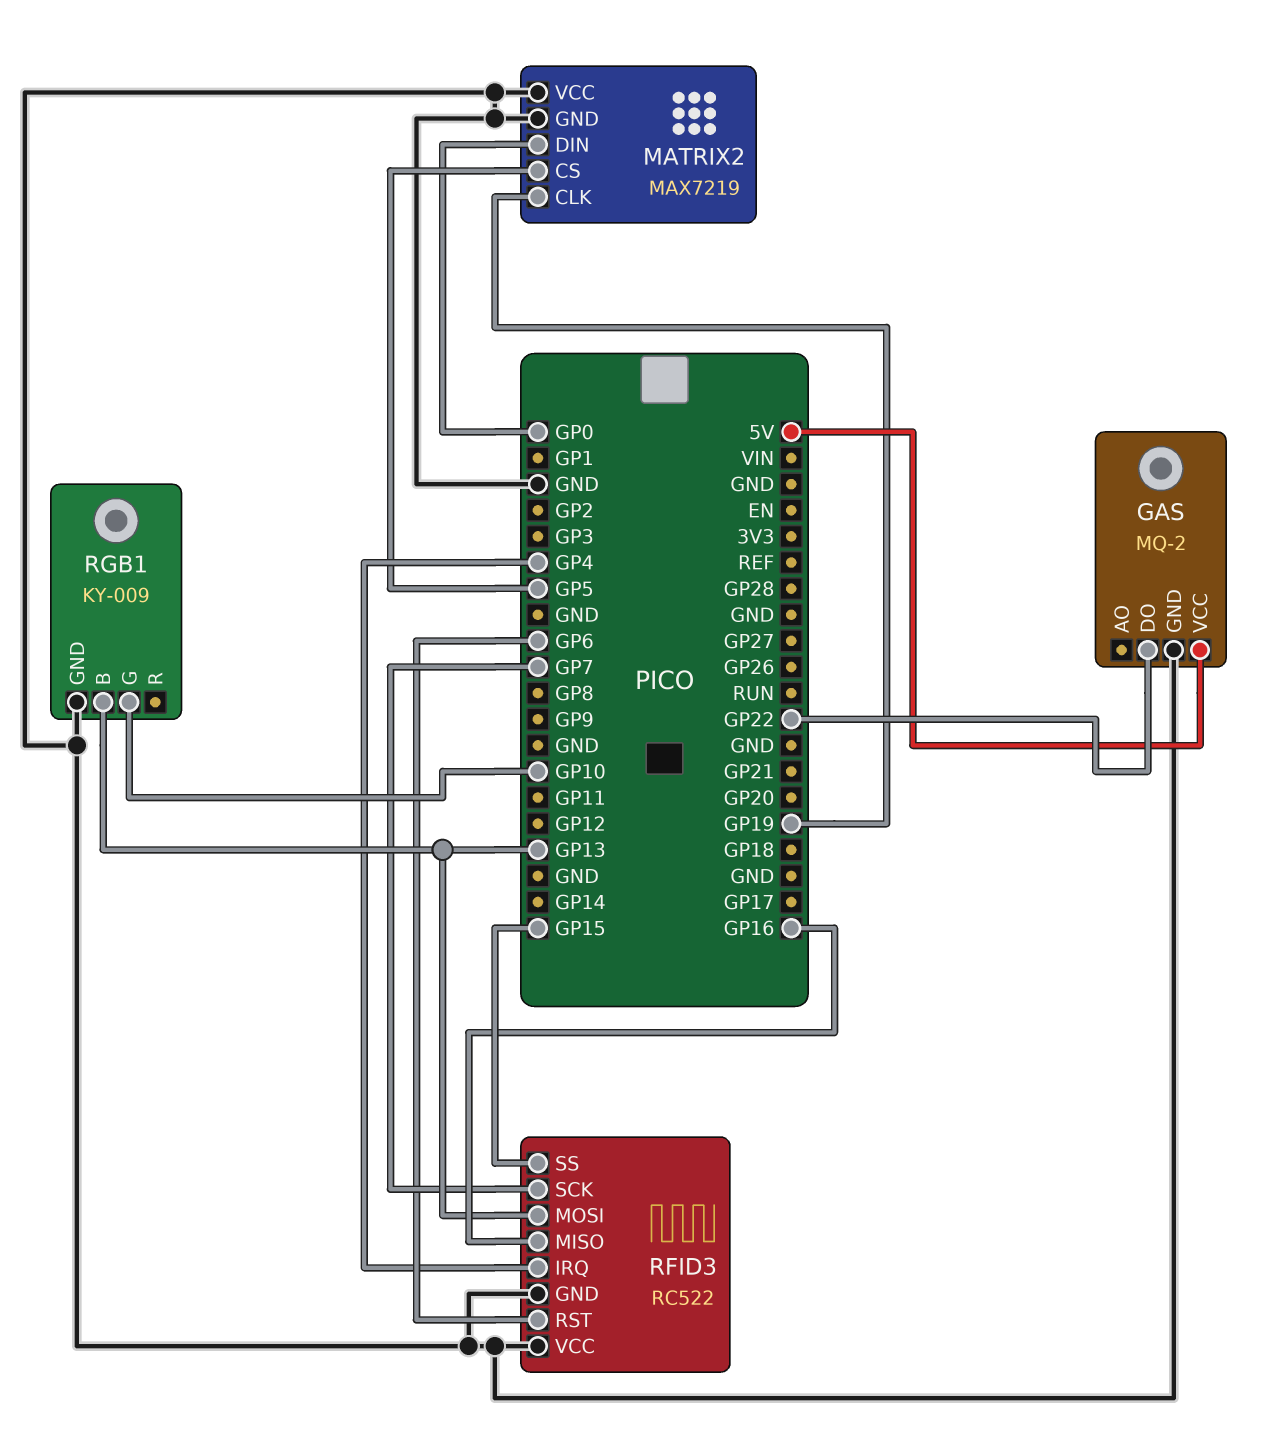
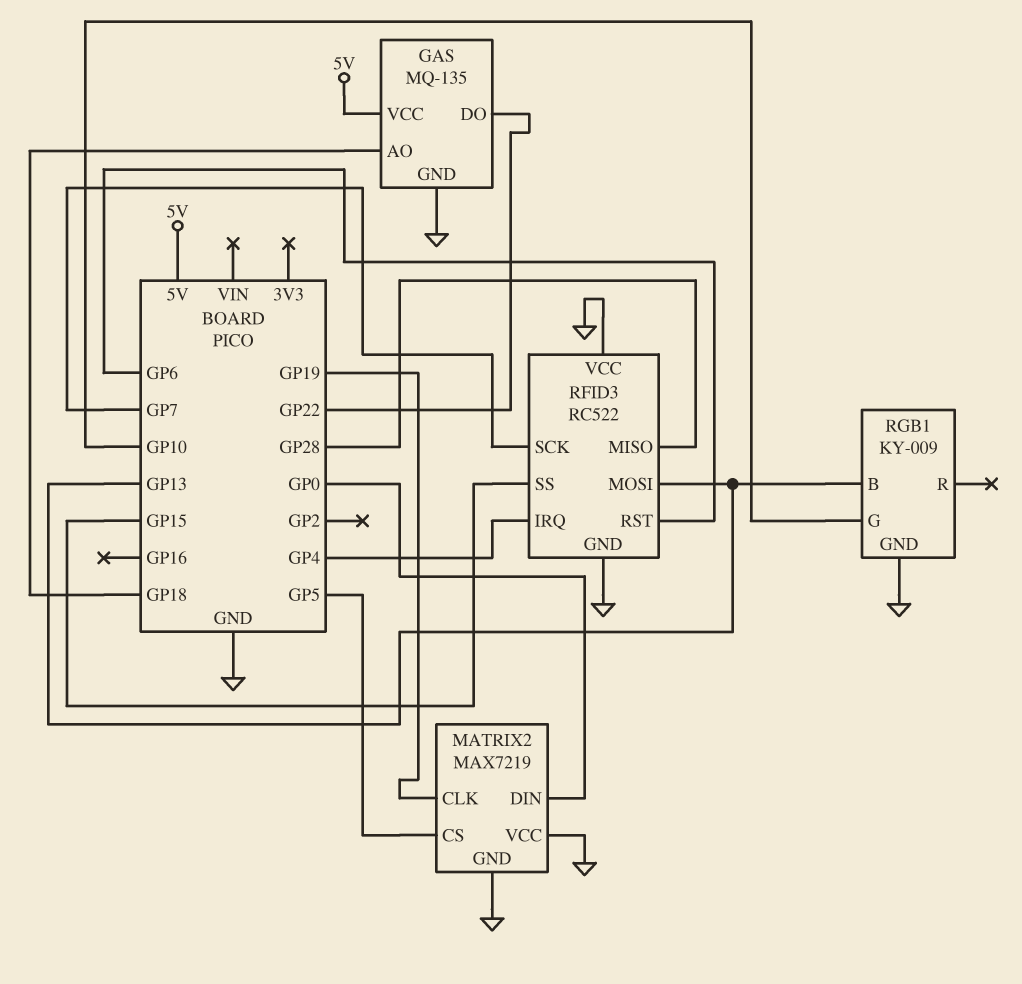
GAS: MQ-2 -> MQ-135
GAS pin AO: none -> GP18
RFID3 pin MISO: GP16 -> GP28

